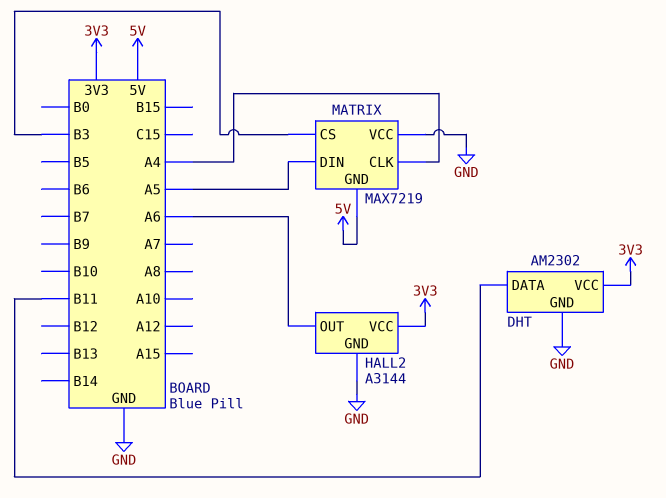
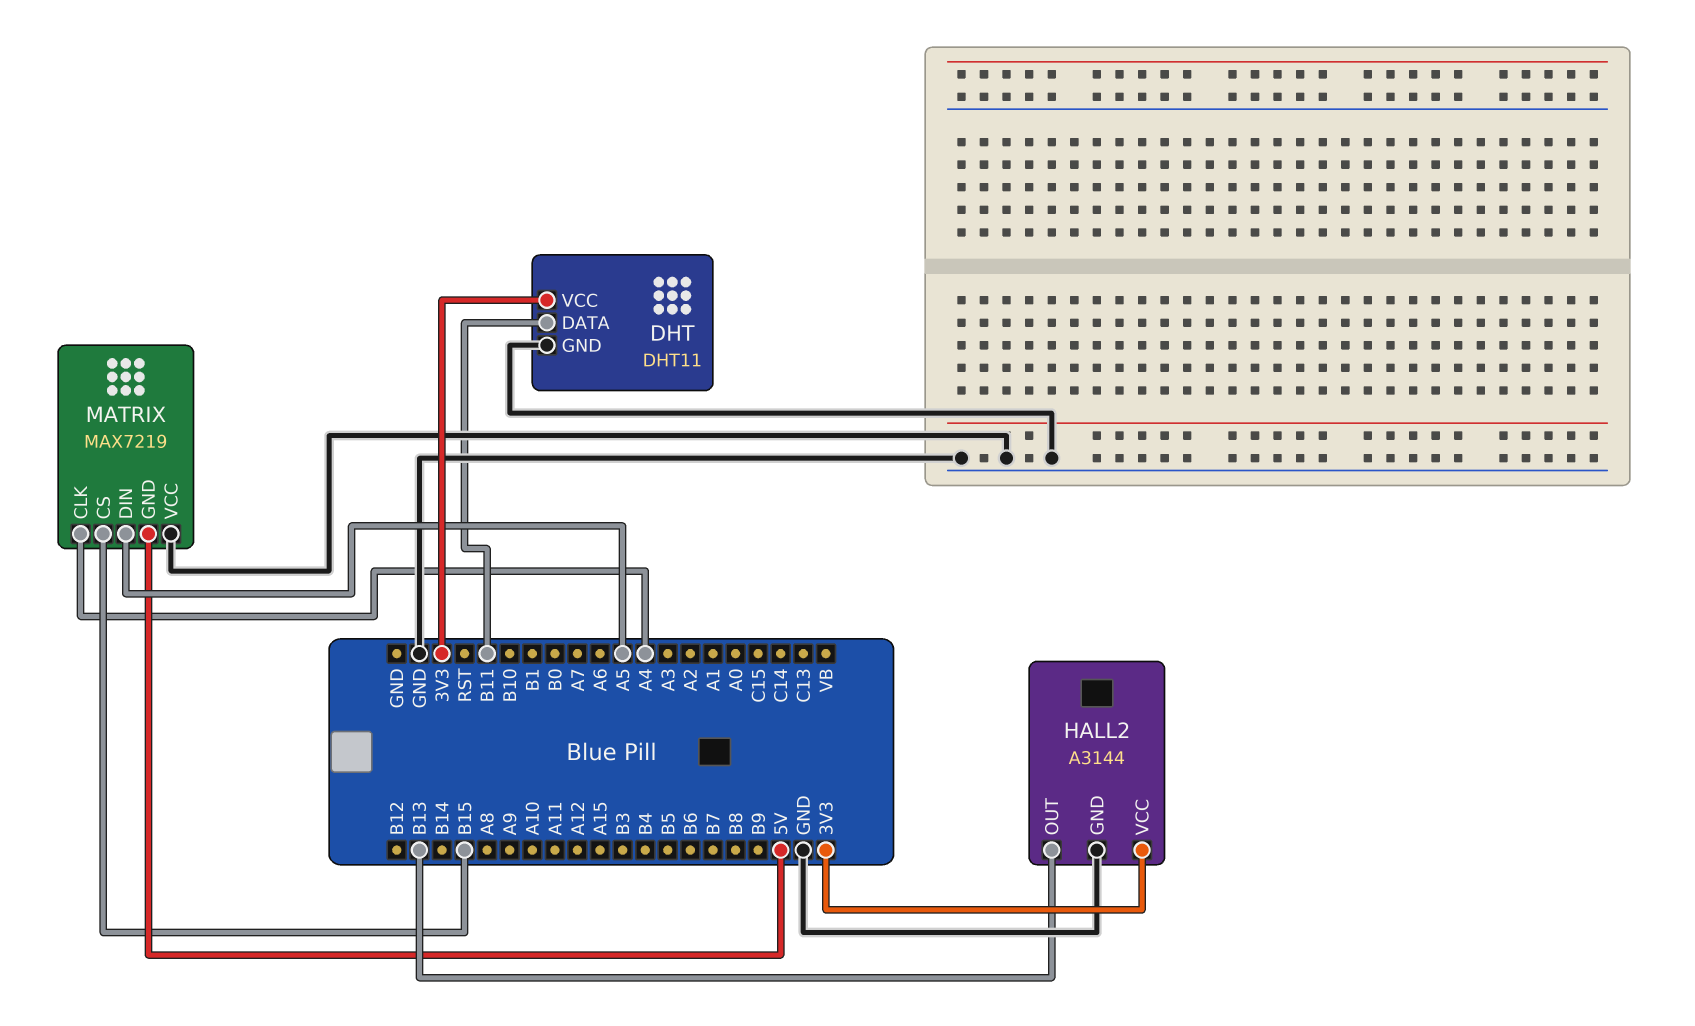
DHT: AM2302 -> DHT11
HALL2 pin OUT: A6 -> B13
MATRIX pin CS: B3 -> B15

